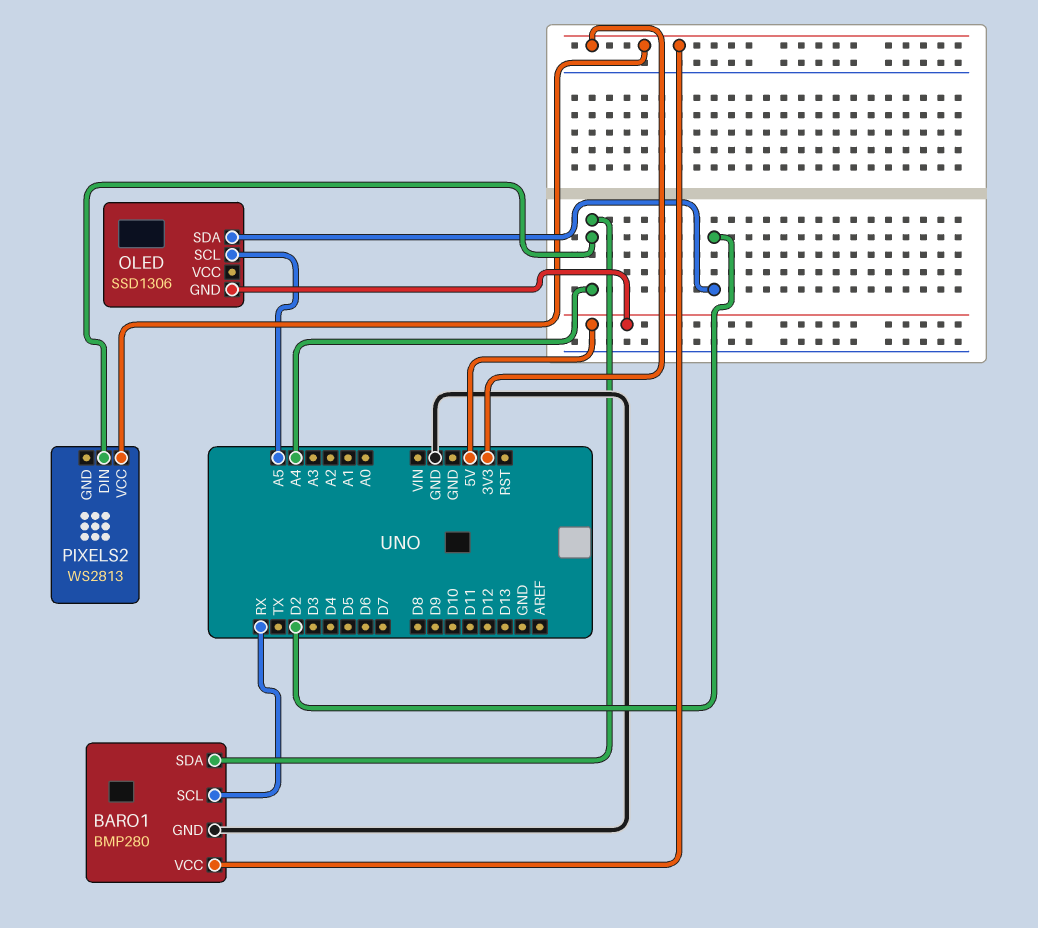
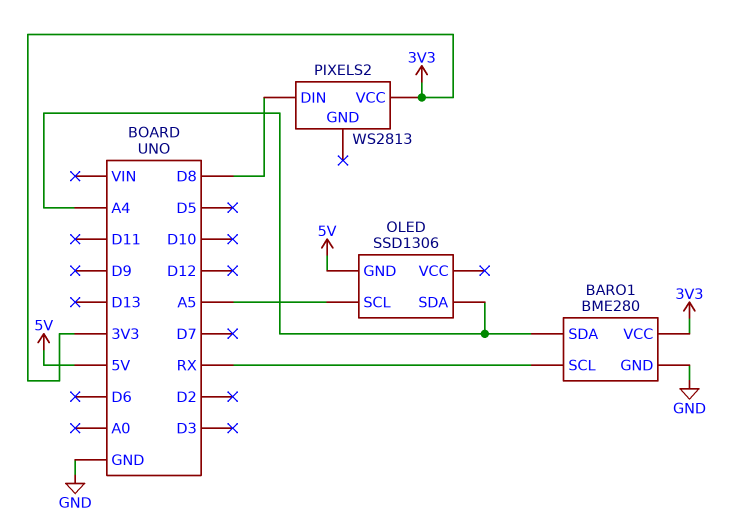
BARO1: BMP280 -> BME280
OLED pin SDA: D2 -> A4
PIXELS2 pin DIN: A4 -> D8

